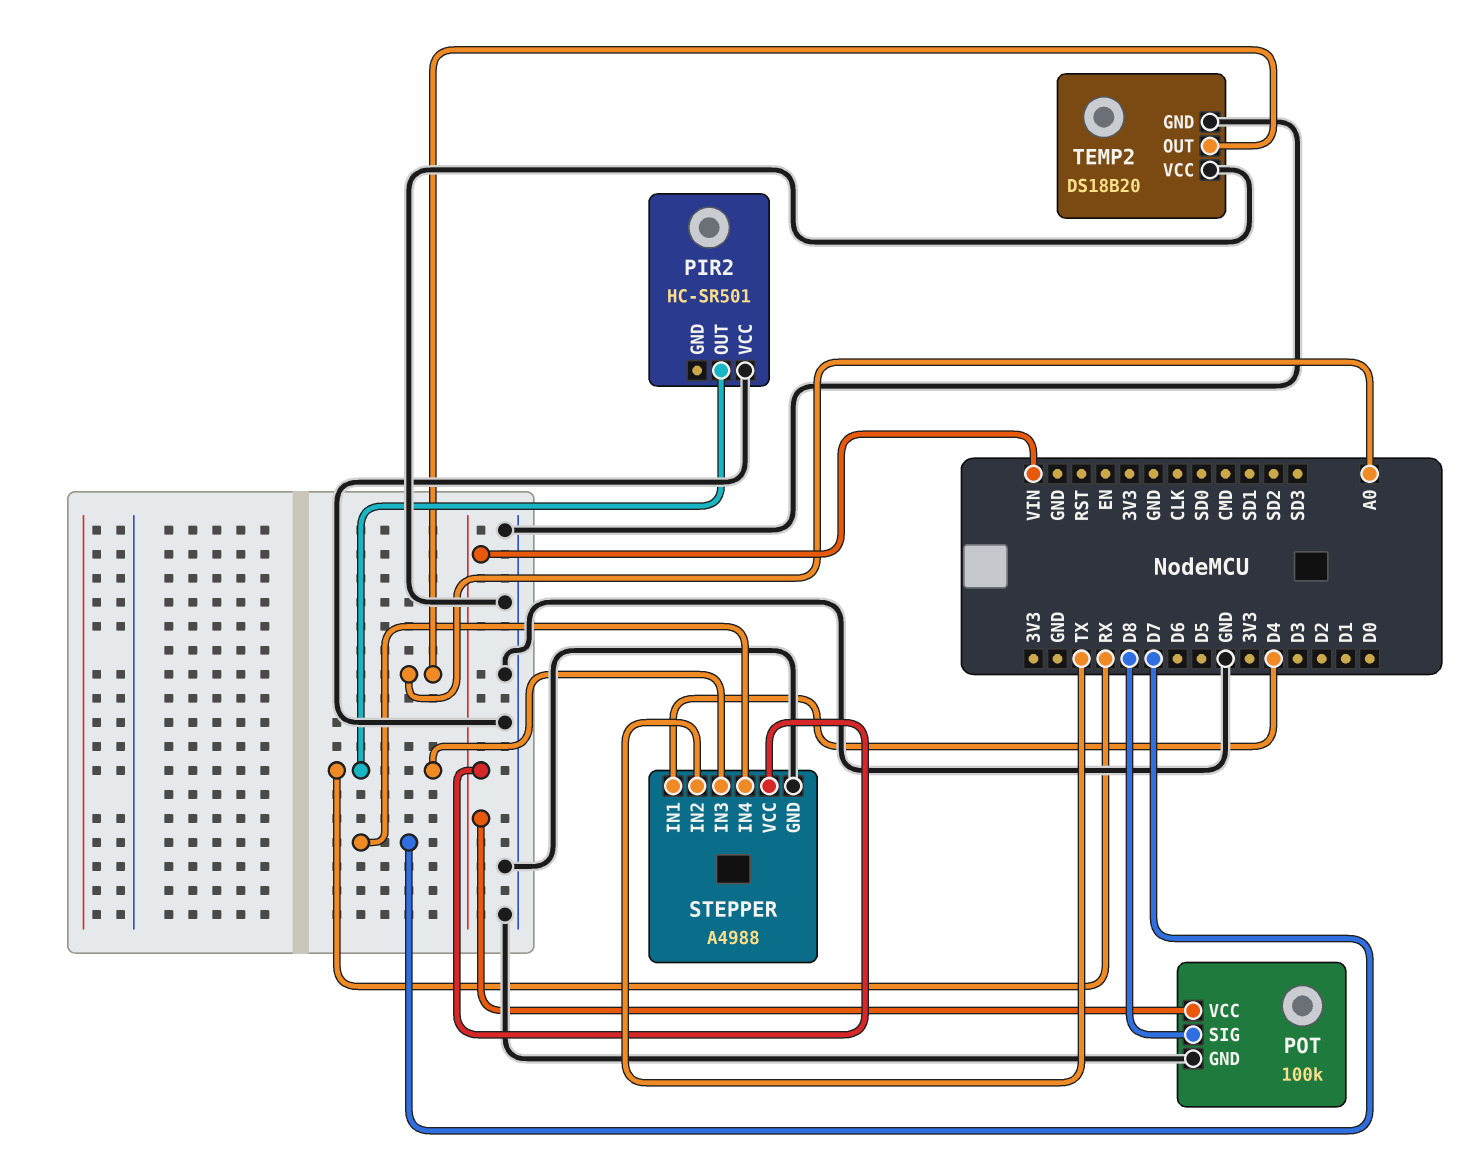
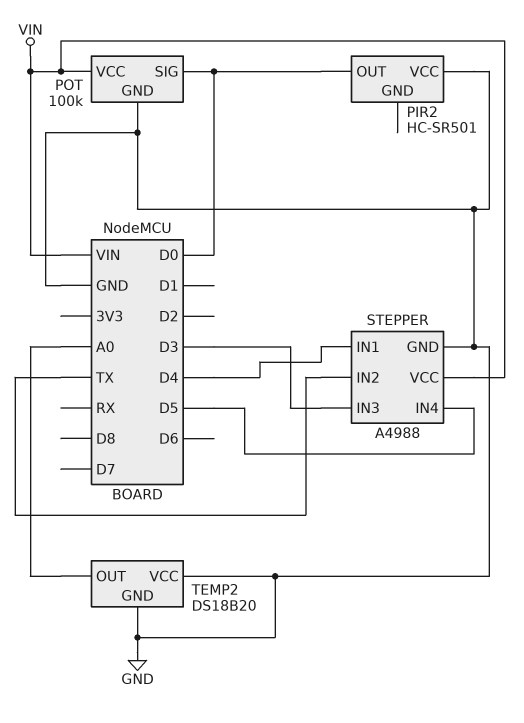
PIR2 pin OUT: RX -> D0
POT pin SIG: D8 -> D0
STEPPER pin IN3: RX -> D3
STEPPER pin IN4: D7 -> D5

